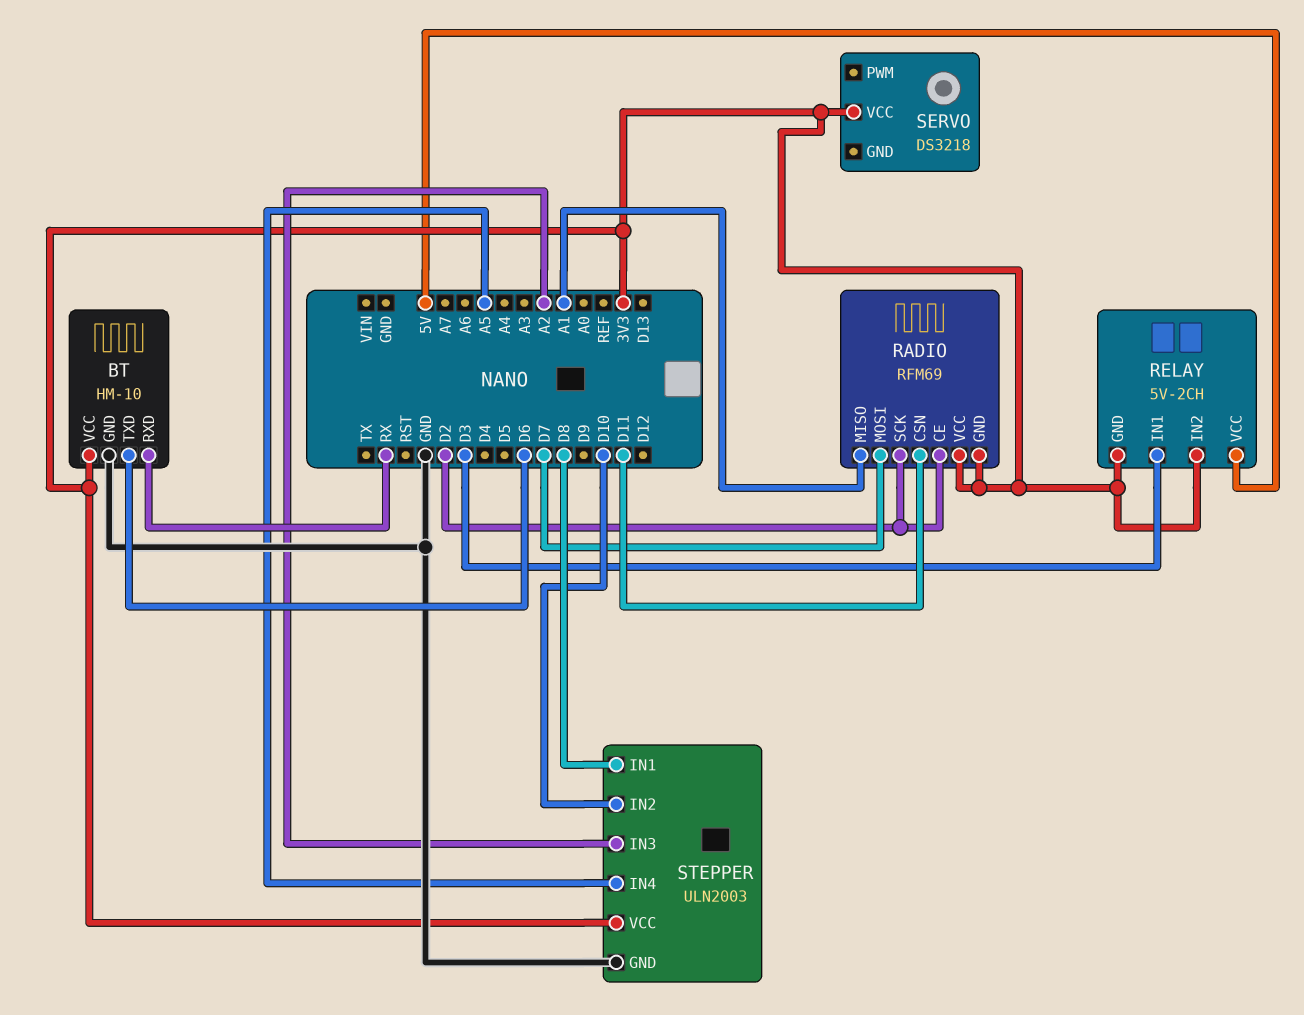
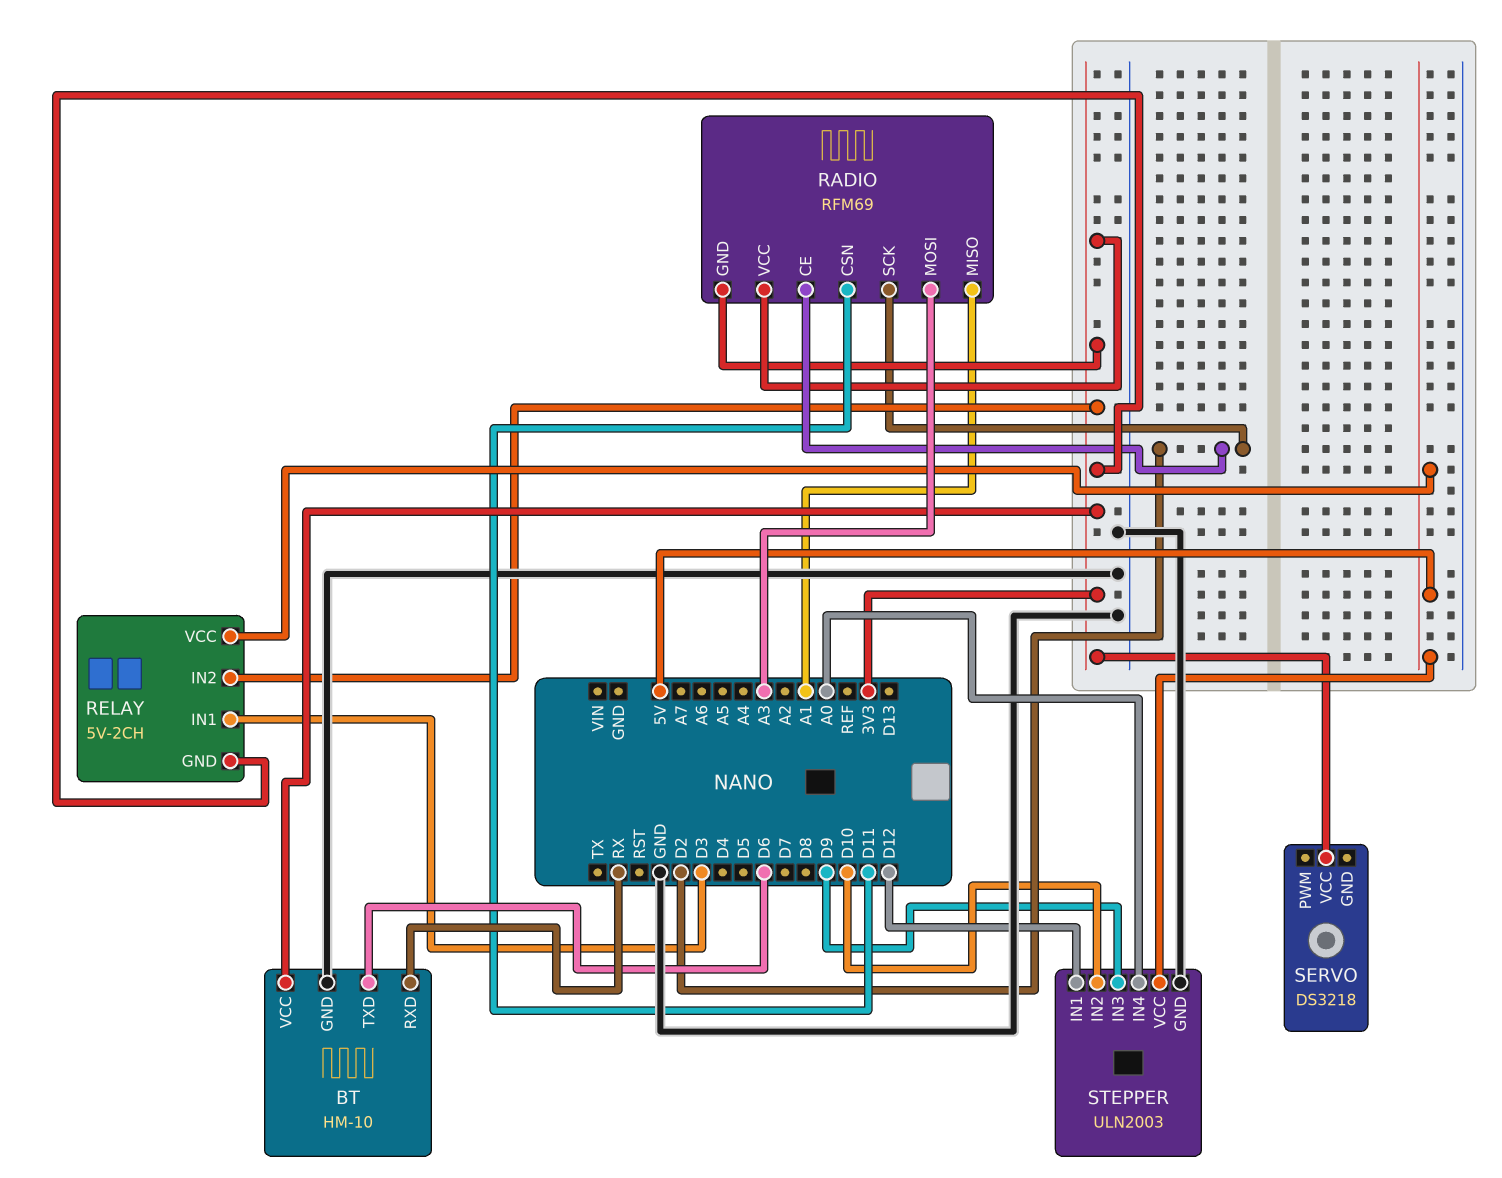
RADIO pin MOSI: D7 -> A3
STEPPER pin IN1: D8 -> D12
STEPPER pin IN3: A2 -> D9
STEPPER pin IN4: A5 -> A0
STEPPER pin VCC: 3V3 -> 5V

